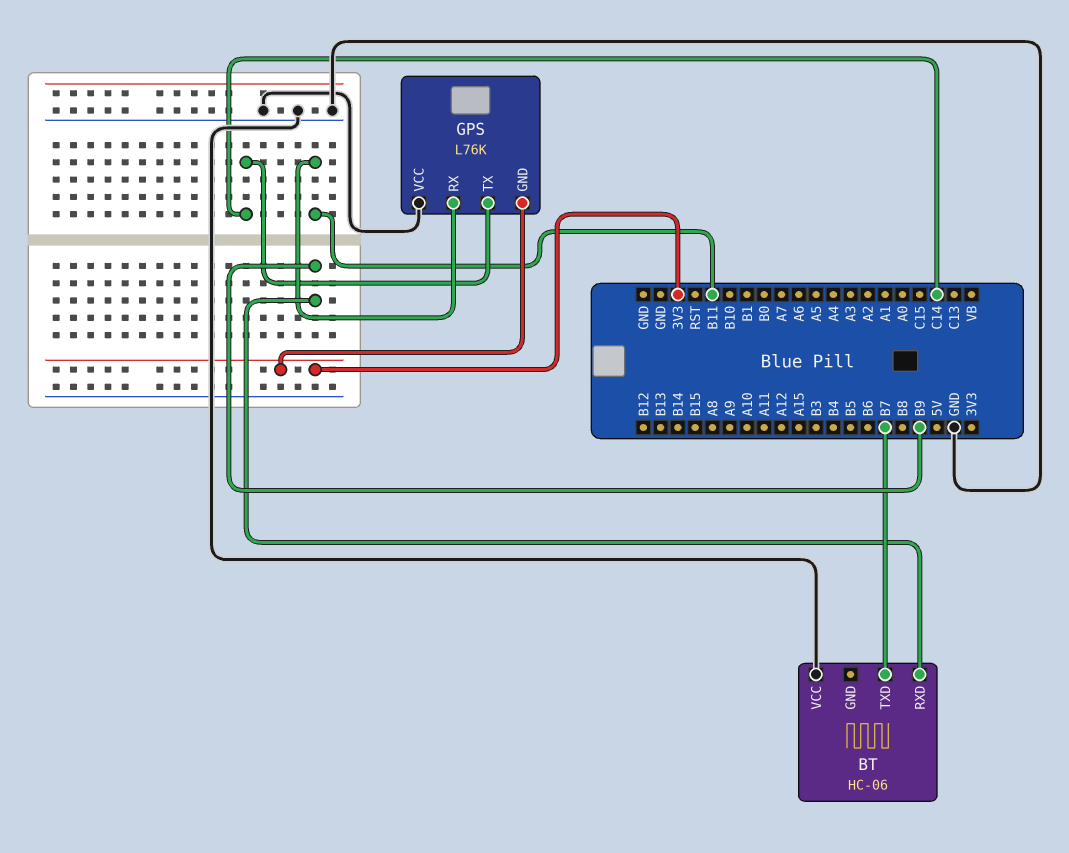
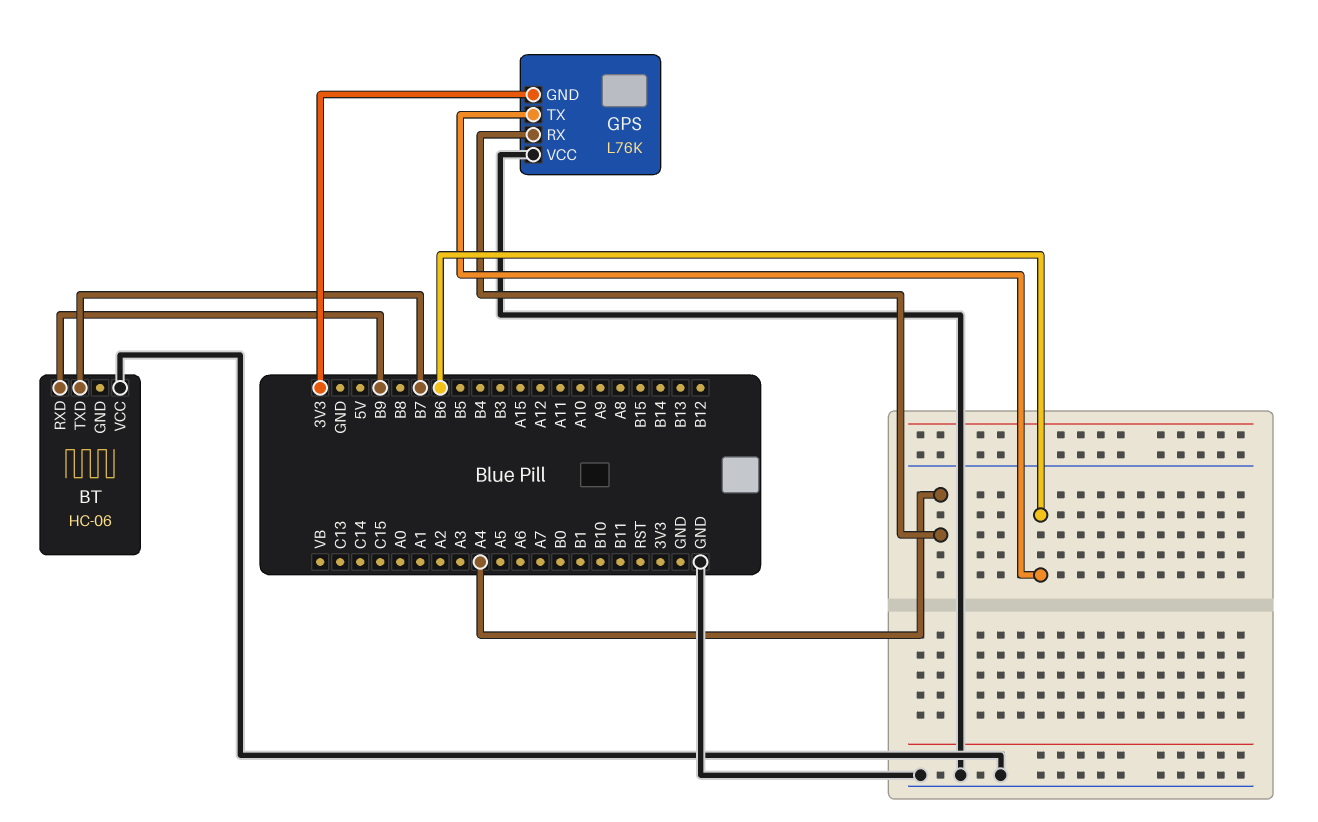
GPS pin RX: B11 -> A4
GPS pin TX: C14 -> B6

